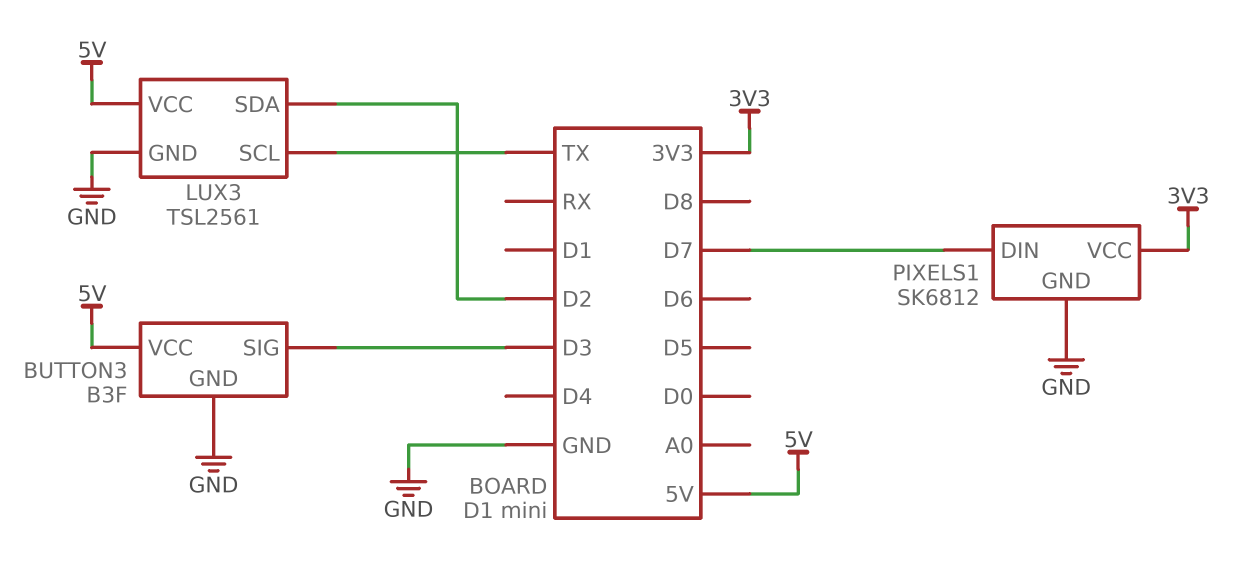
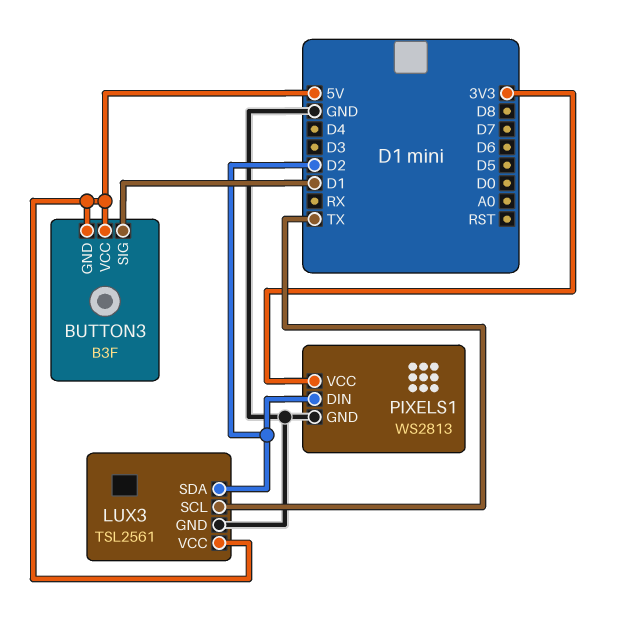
BUTTON3 pin GND: GND -> 5V
BUTTON3 pin SIG: D3 -> D1
PIXELS1: SK6812 -> WS2813
PIXELS1 pin DIN: D7 -> D2

